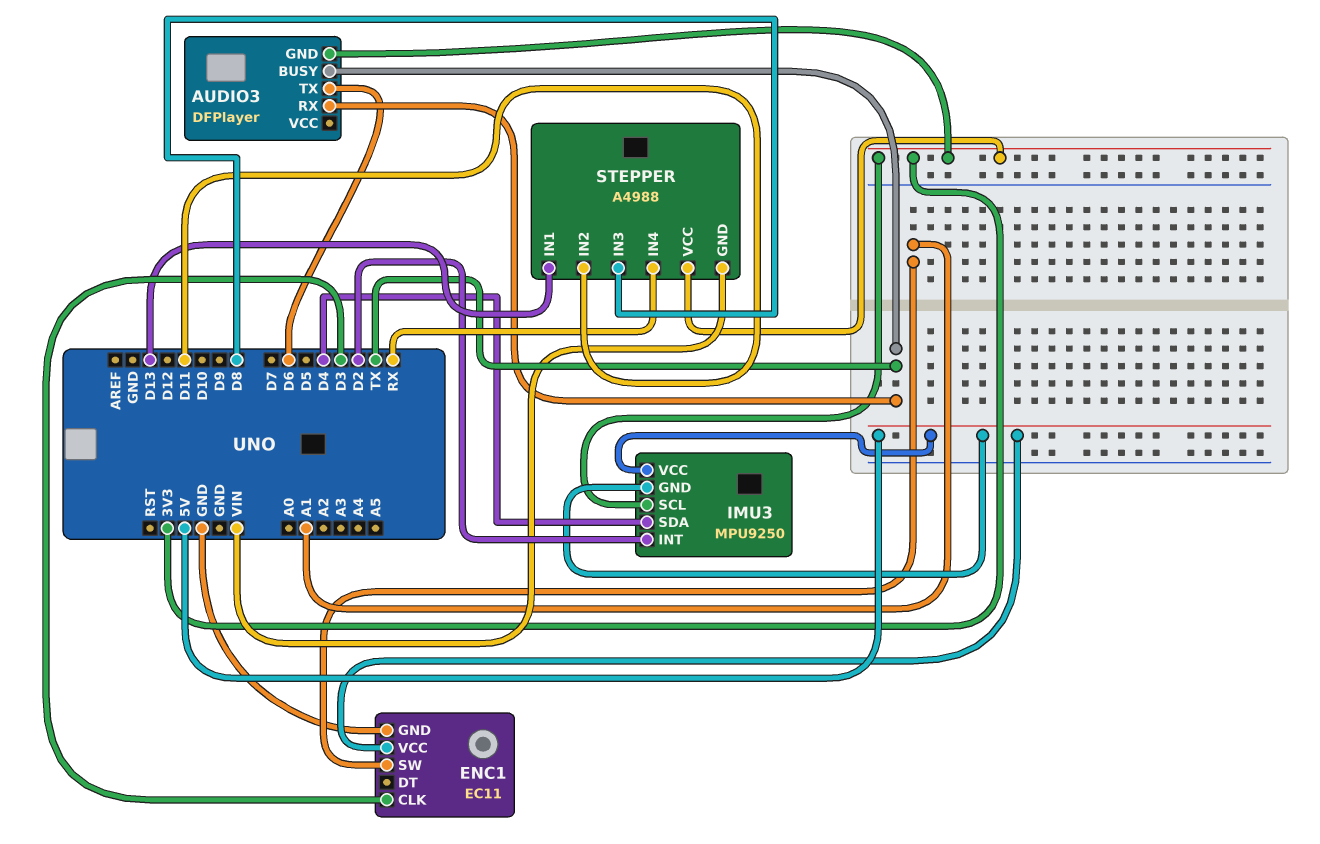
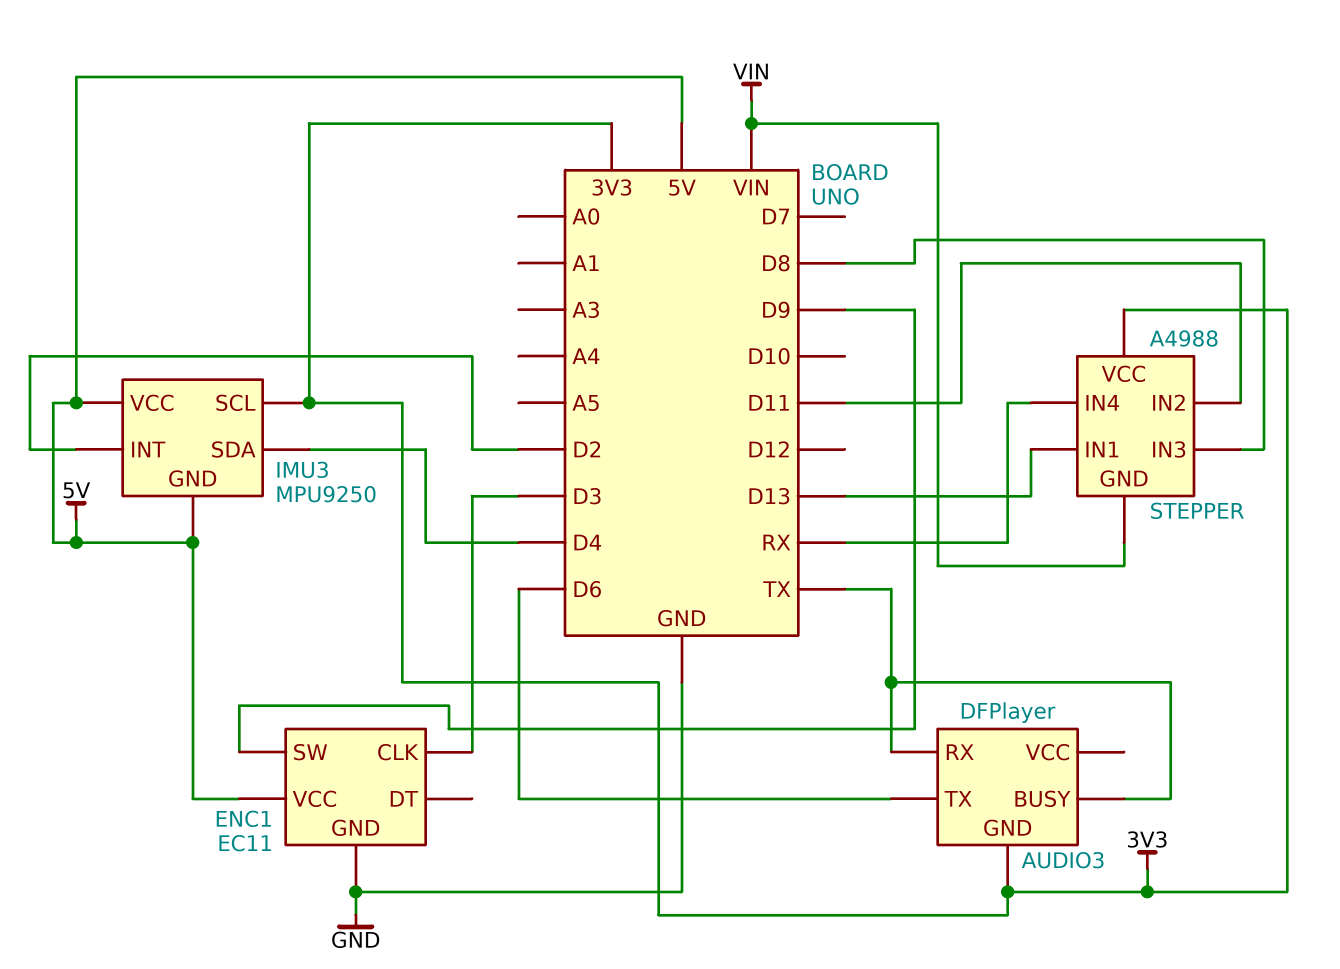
ENC1 pin SW: A1 -> D9

